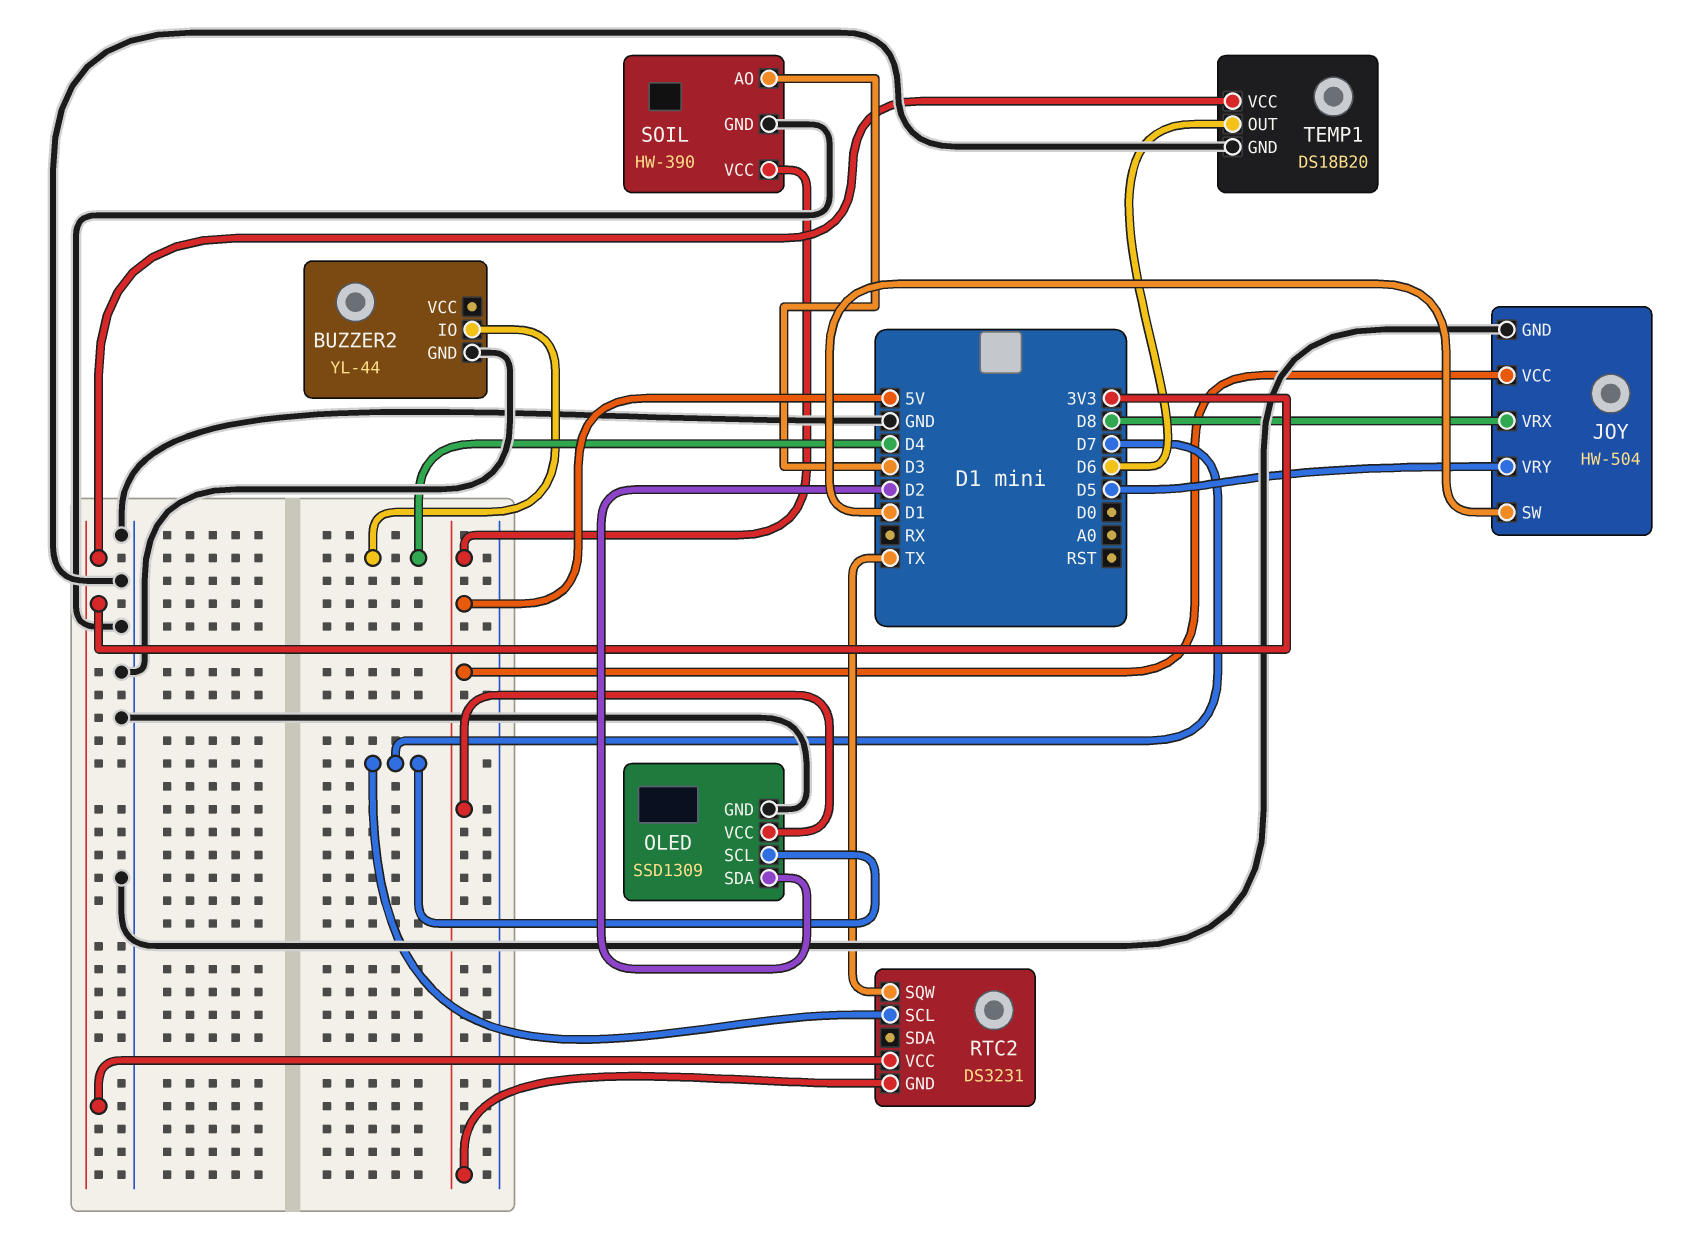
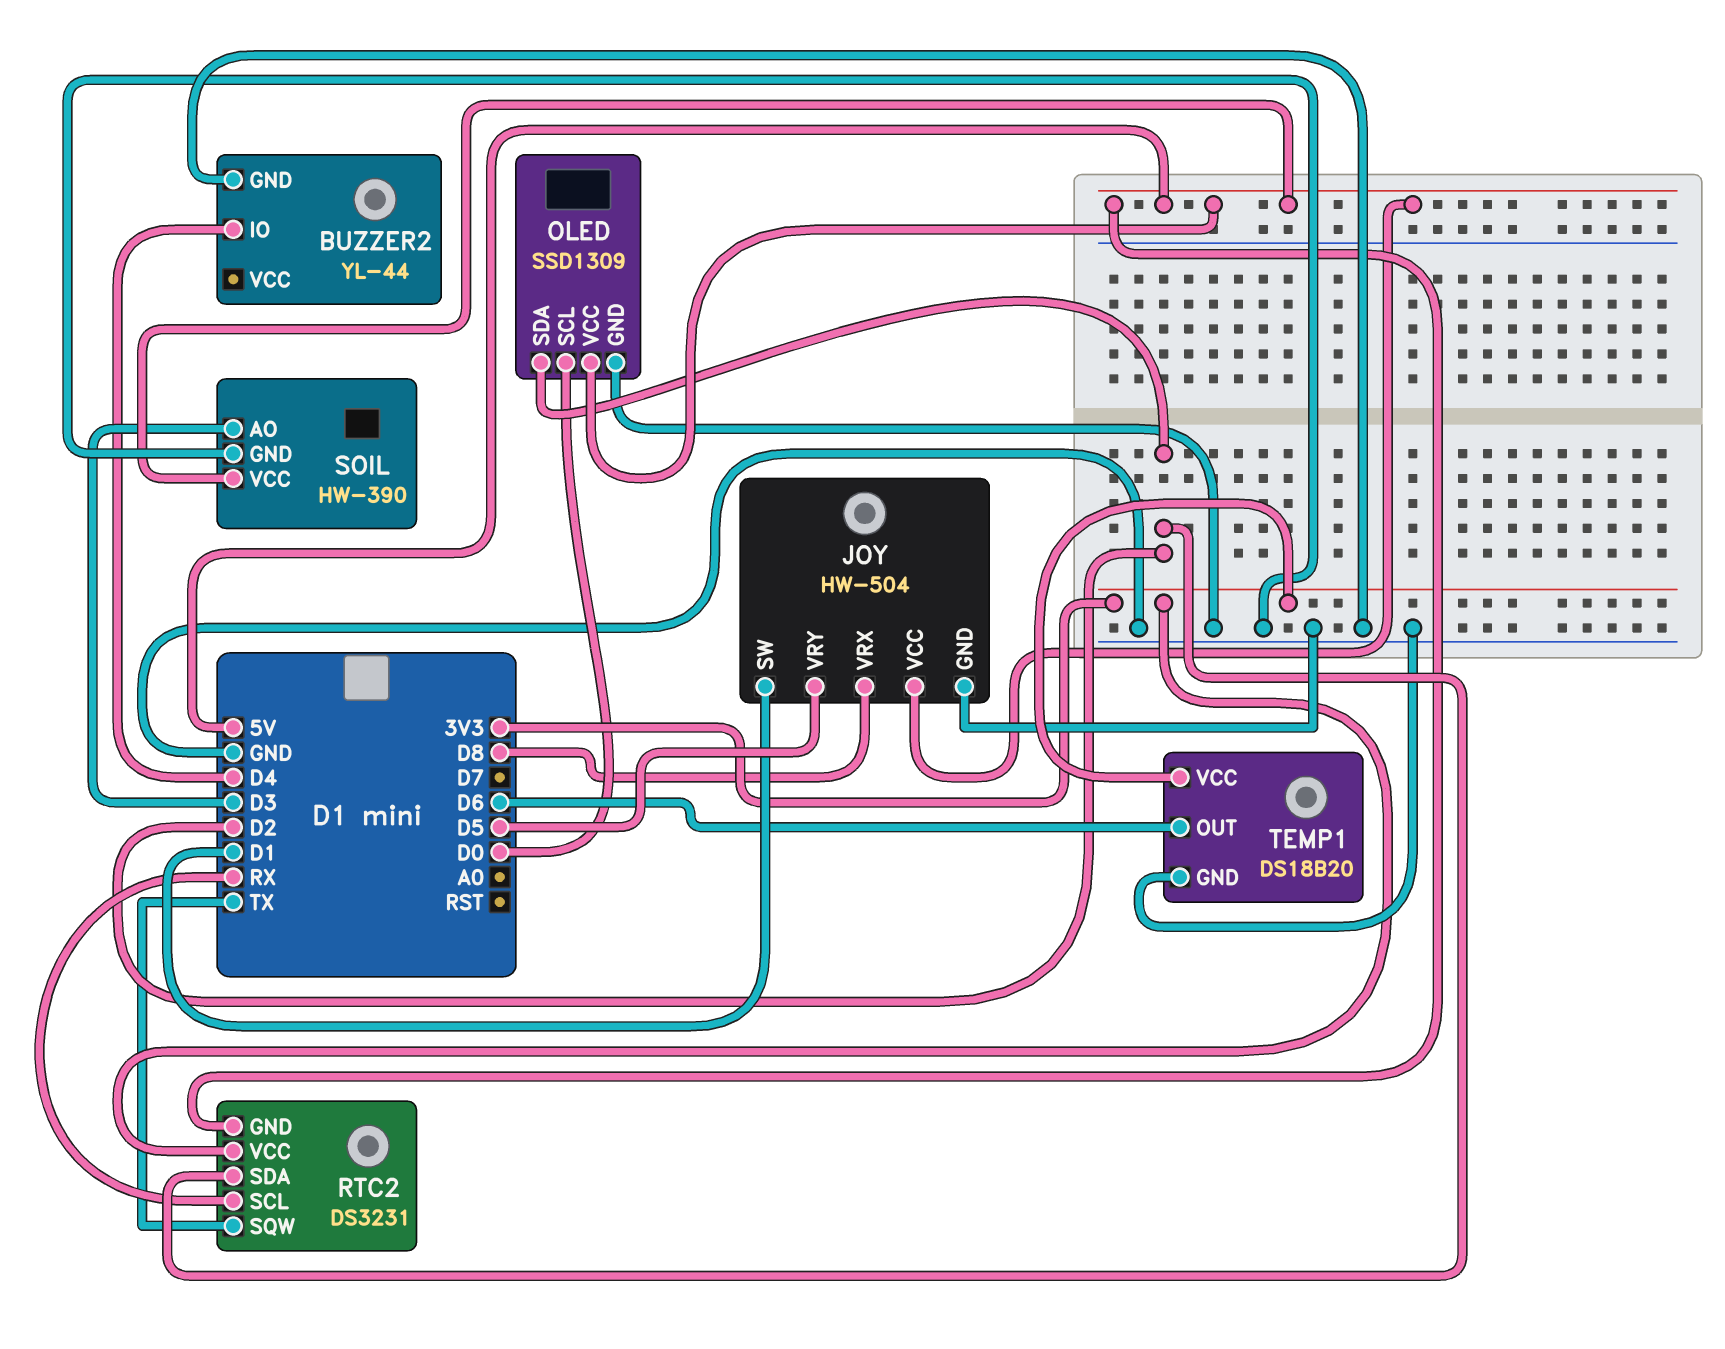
OLED pin SCL: D7 -> D0
RTC2 pin SCL: D7 -> RX
RTC2 pin SDA: none -> D2

